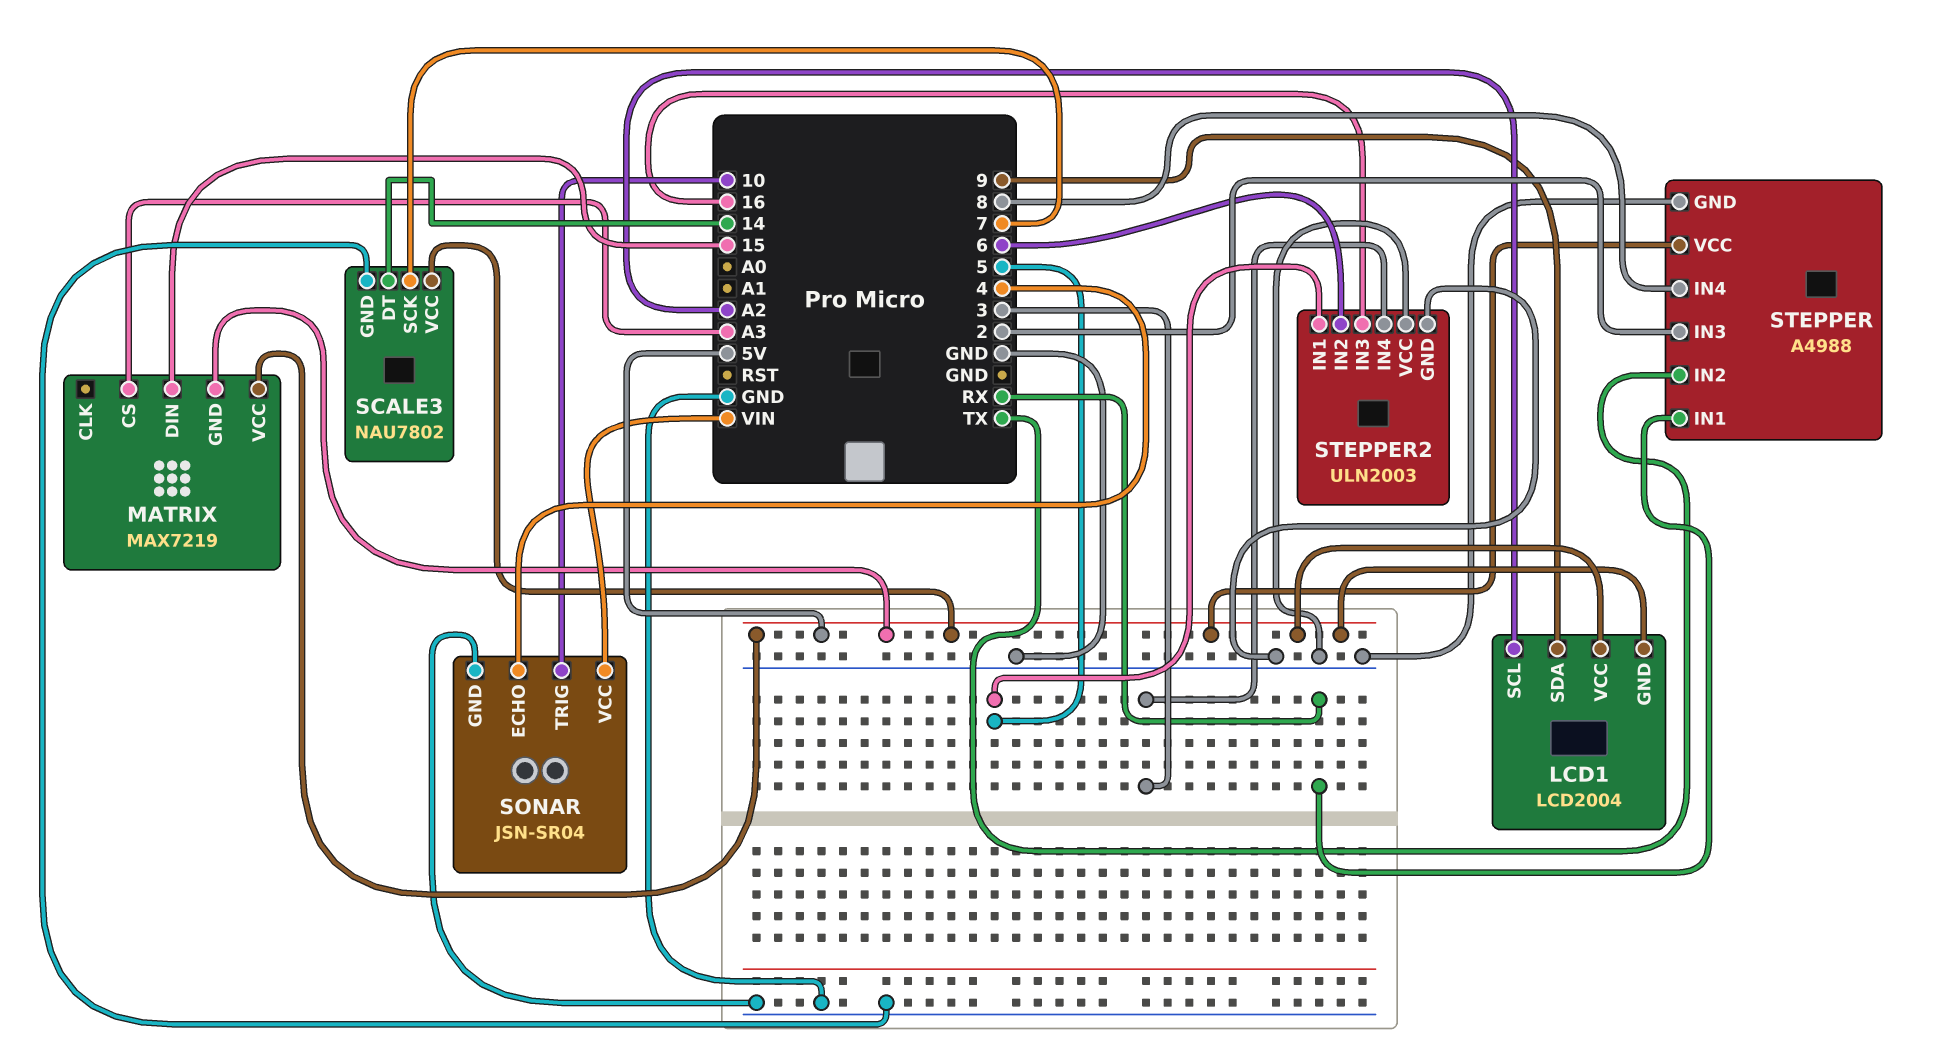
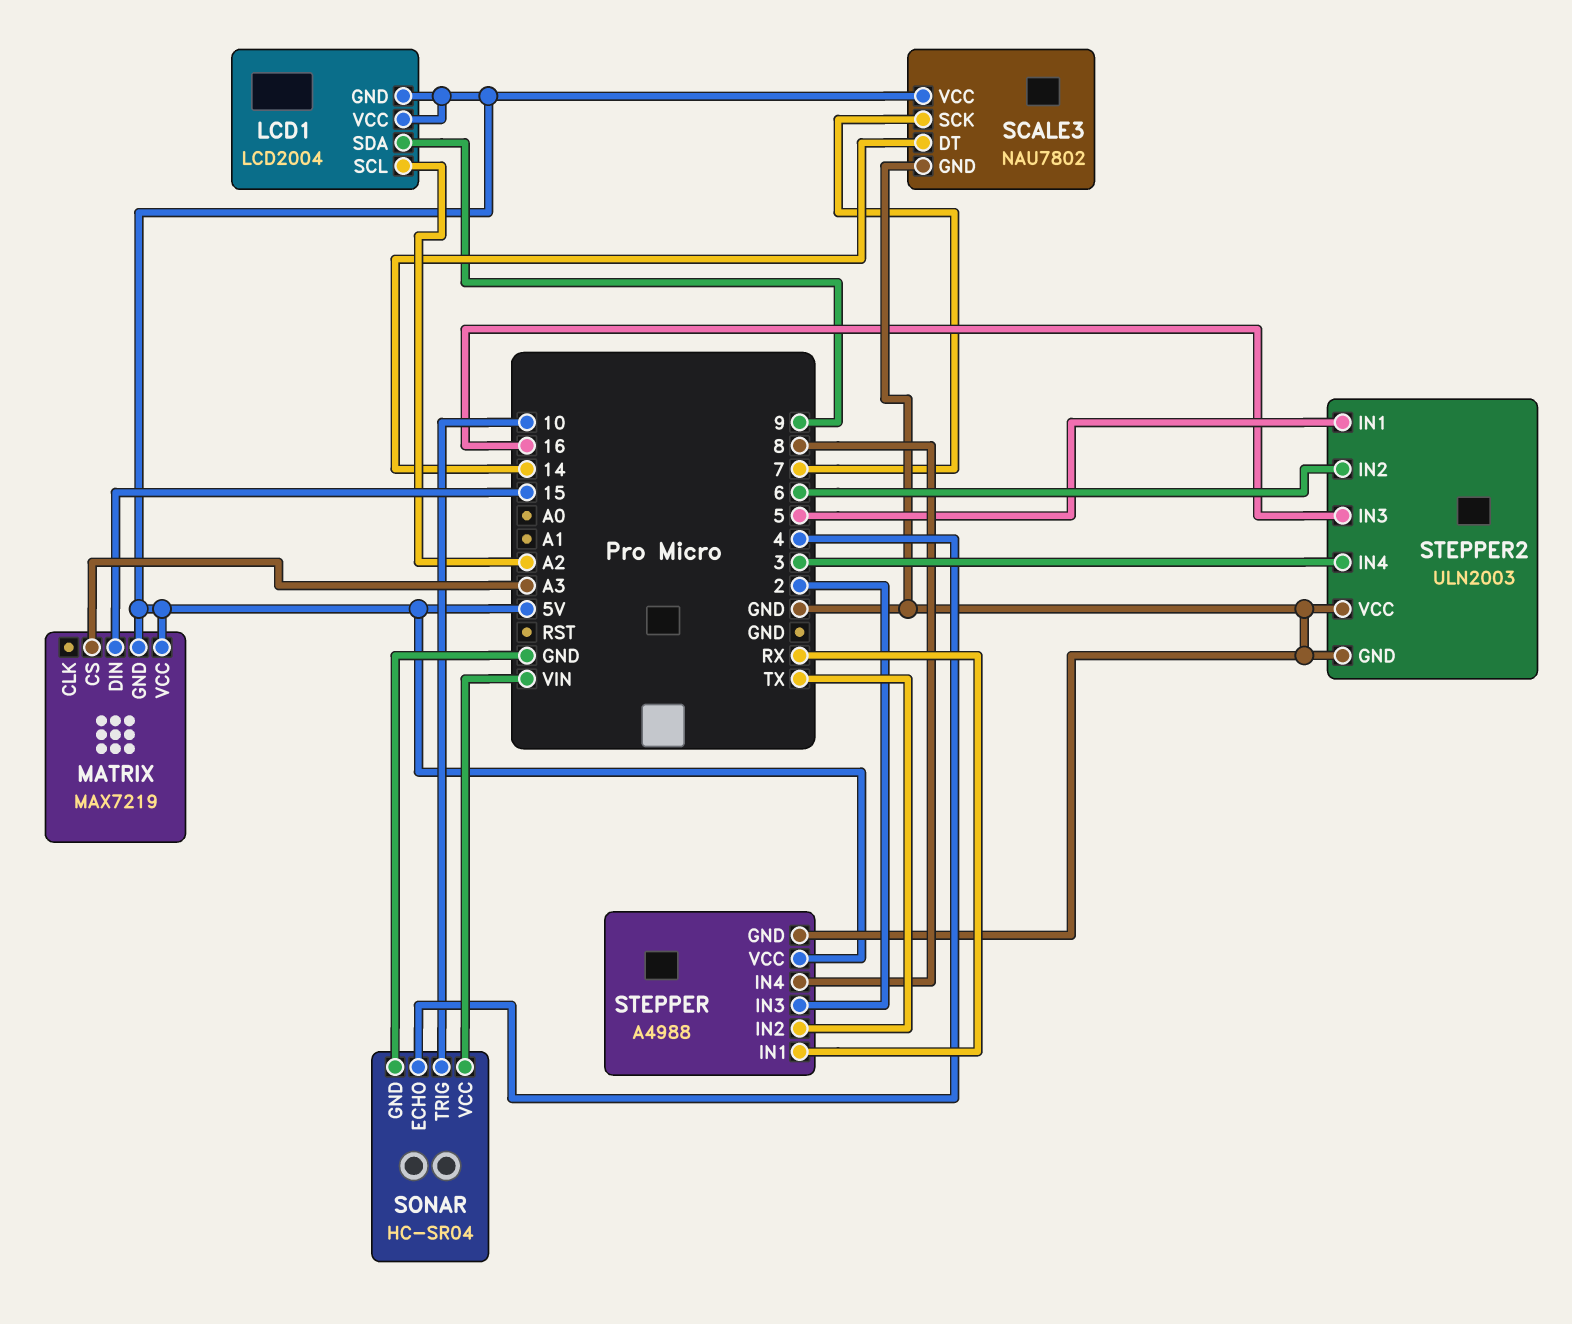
SONAR: JSN-SR04 -> HC-SR04

